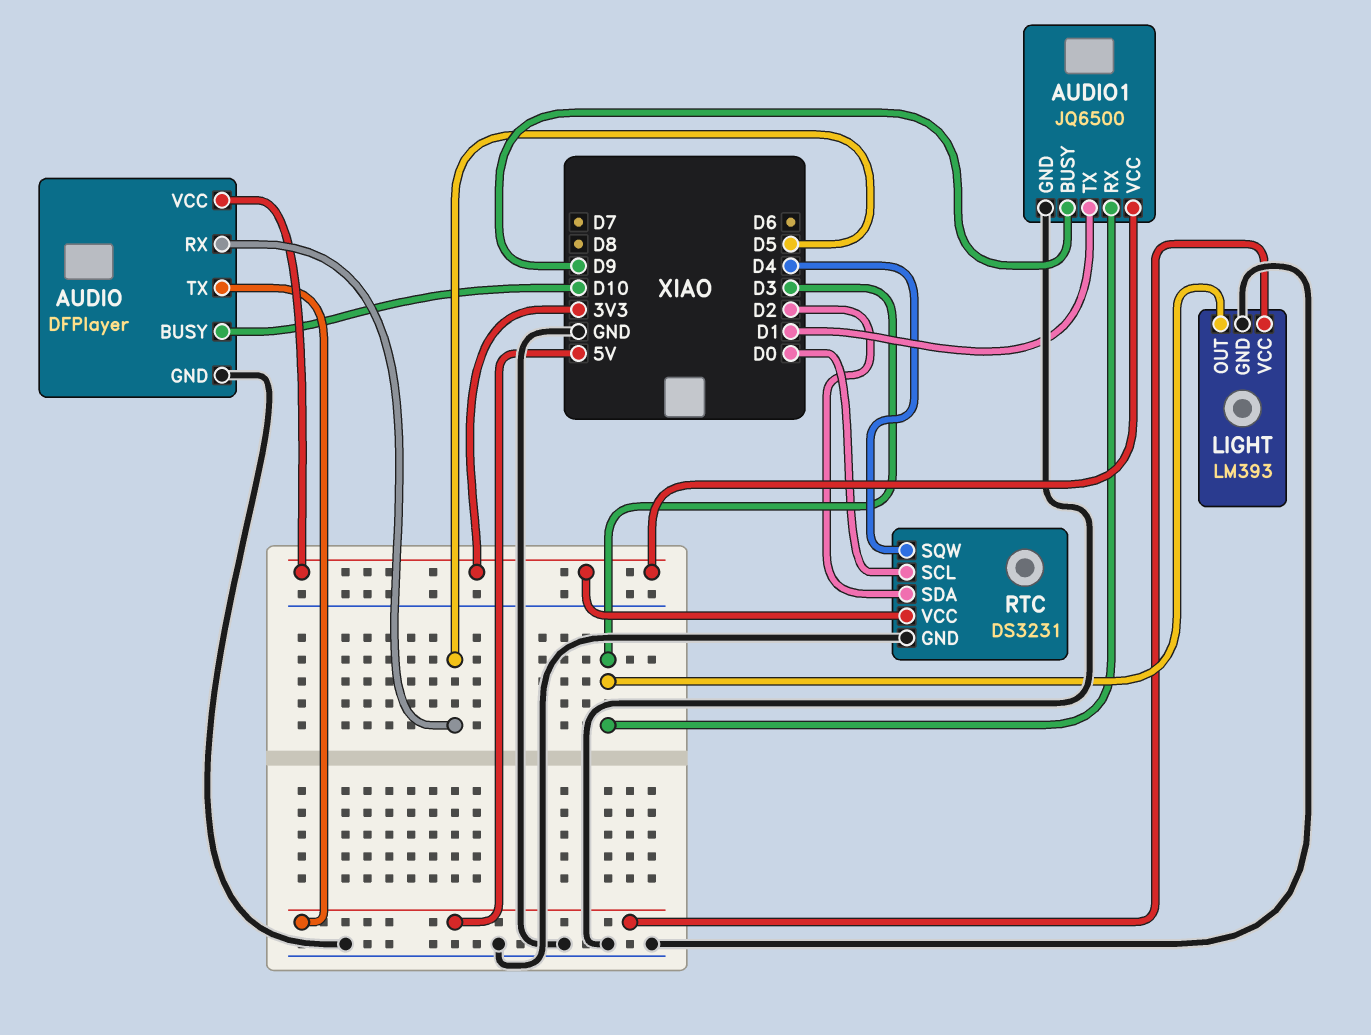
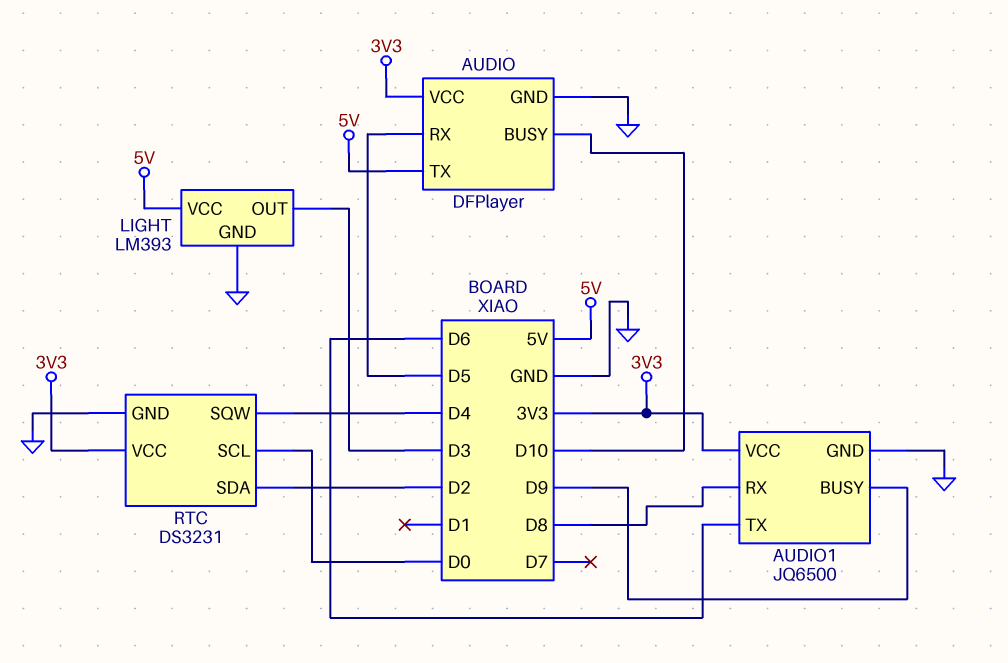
AUDIO1 pin RX: D3 -> D8
AUDIO1 pin TX: D1 -> D6

